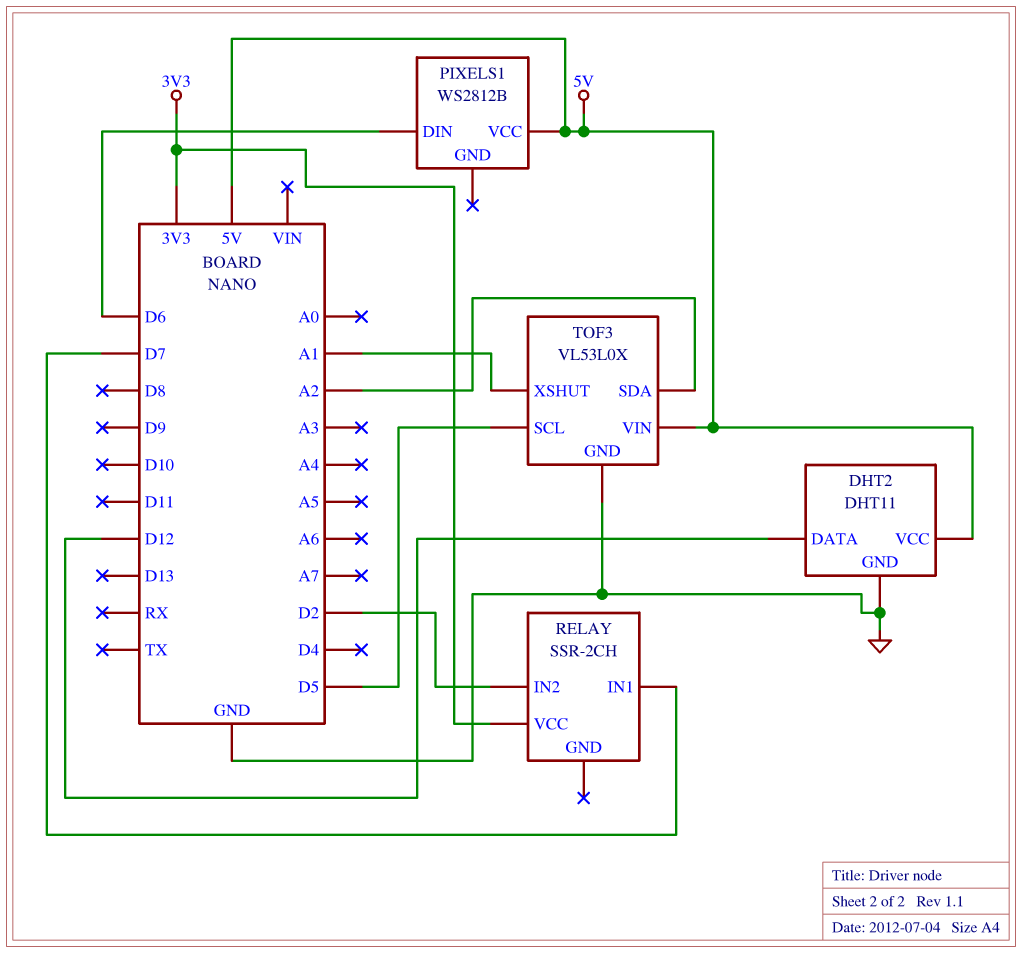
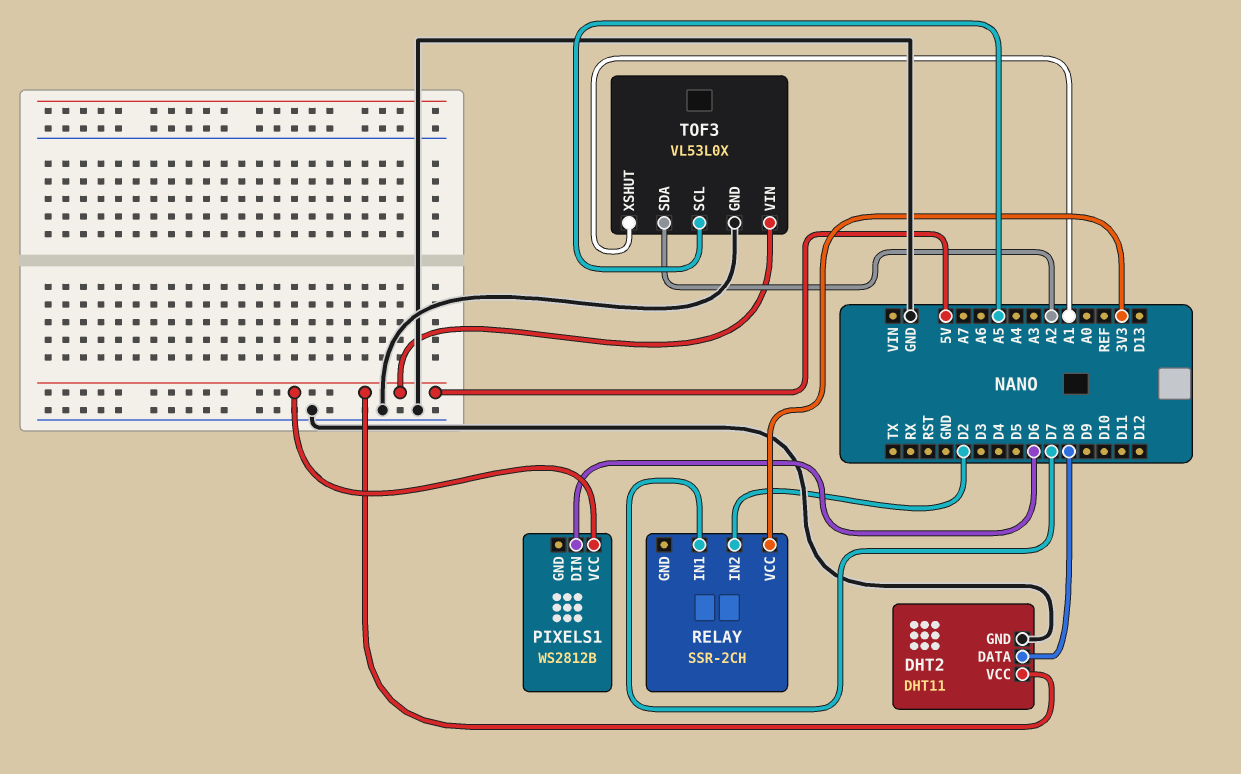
DHT2 pin DATA: D12 -> D8
TOF3 pin SCL: D5 -> A5

